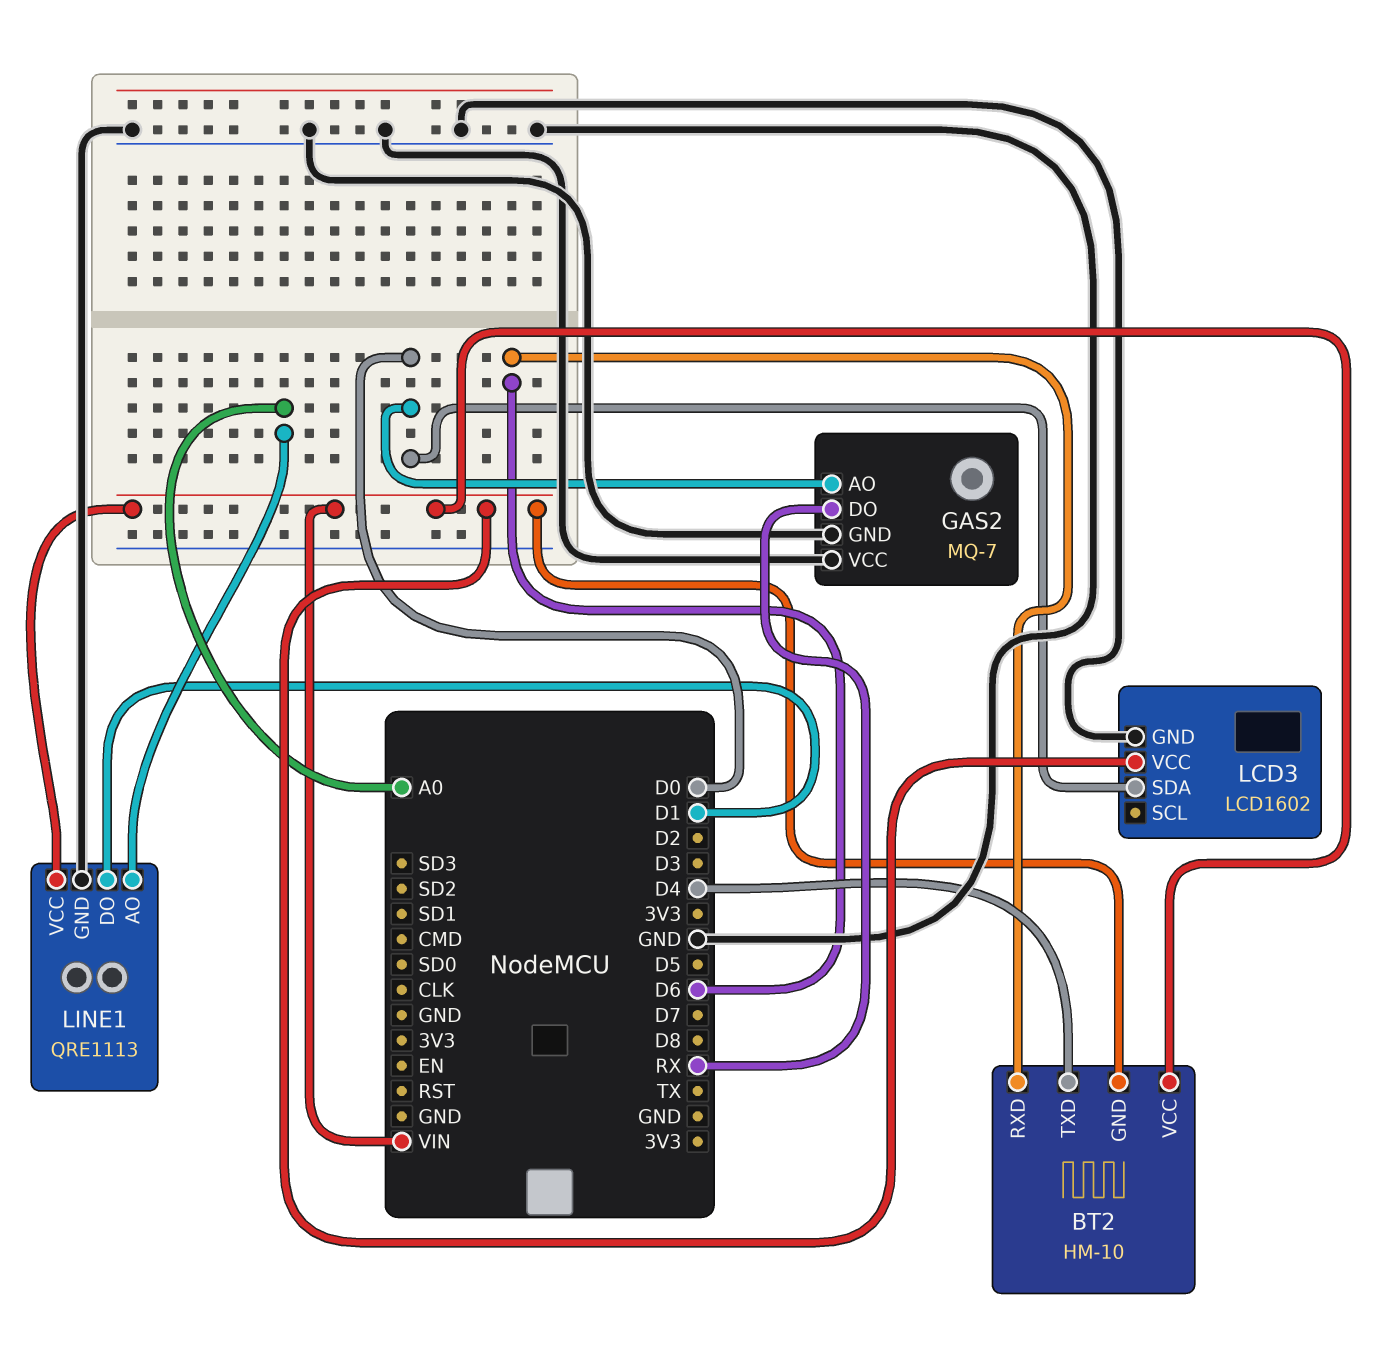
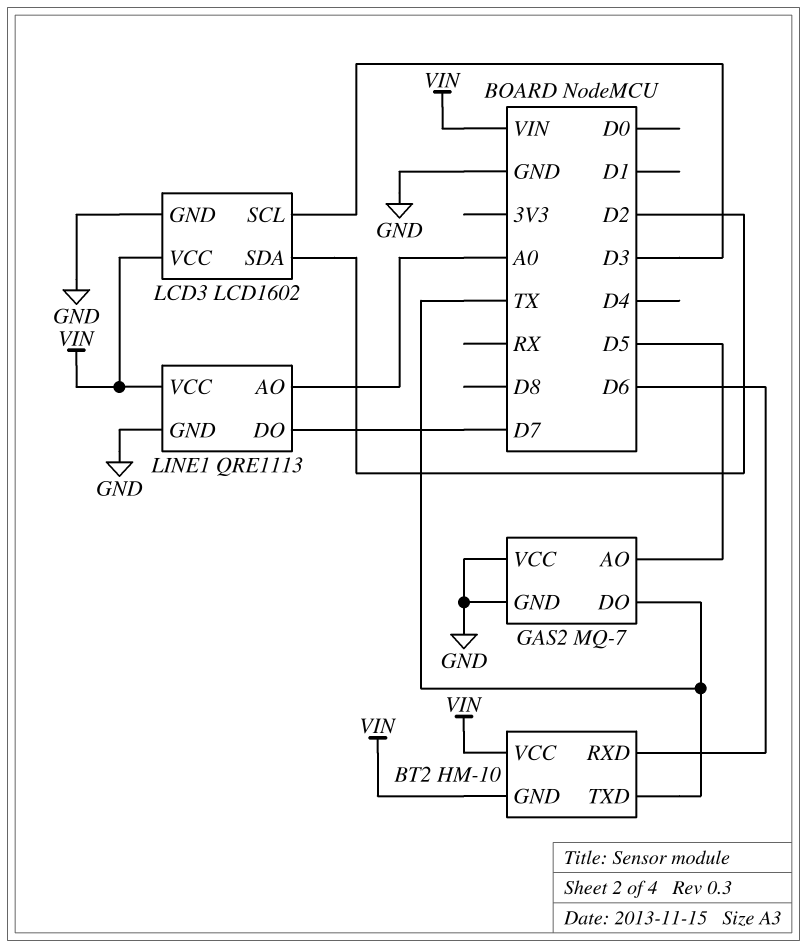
BT2 pin TXD: D4 -> TX
GAS2 pin AO: D0 -> D5
GAS2 pin DO: RX -> TX
LCD3 pin SCL: none -> D3
LCD3 pin SDA: D0 -> D2
LINE1 pin DO: D1 -> D7

